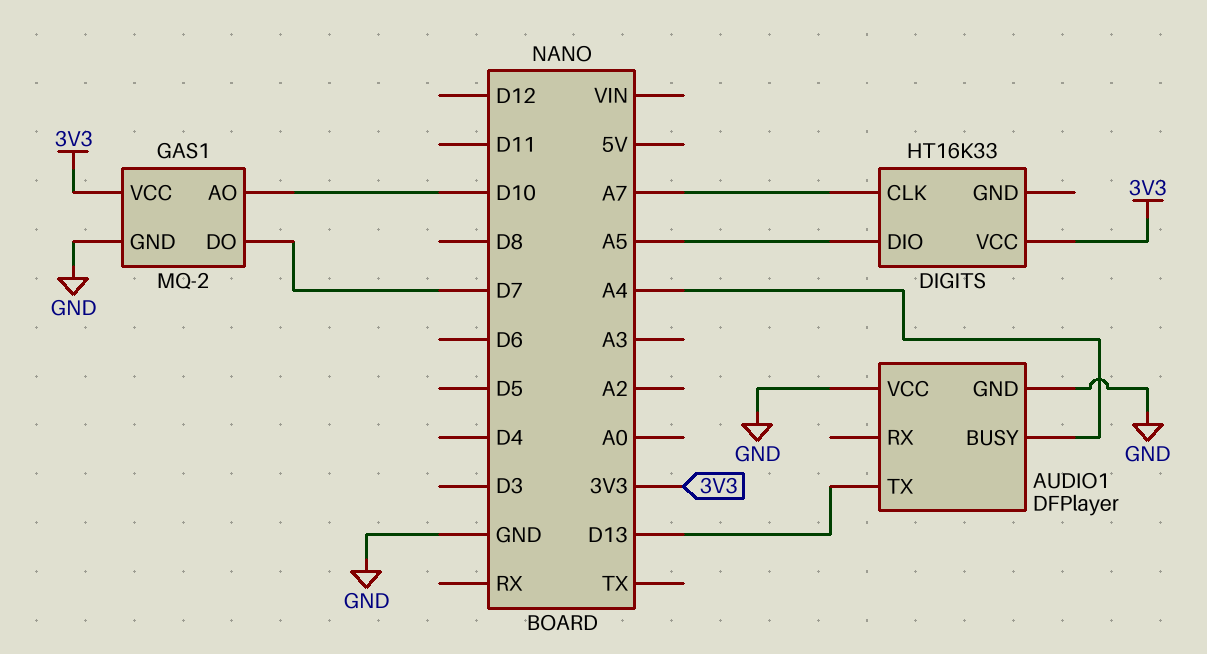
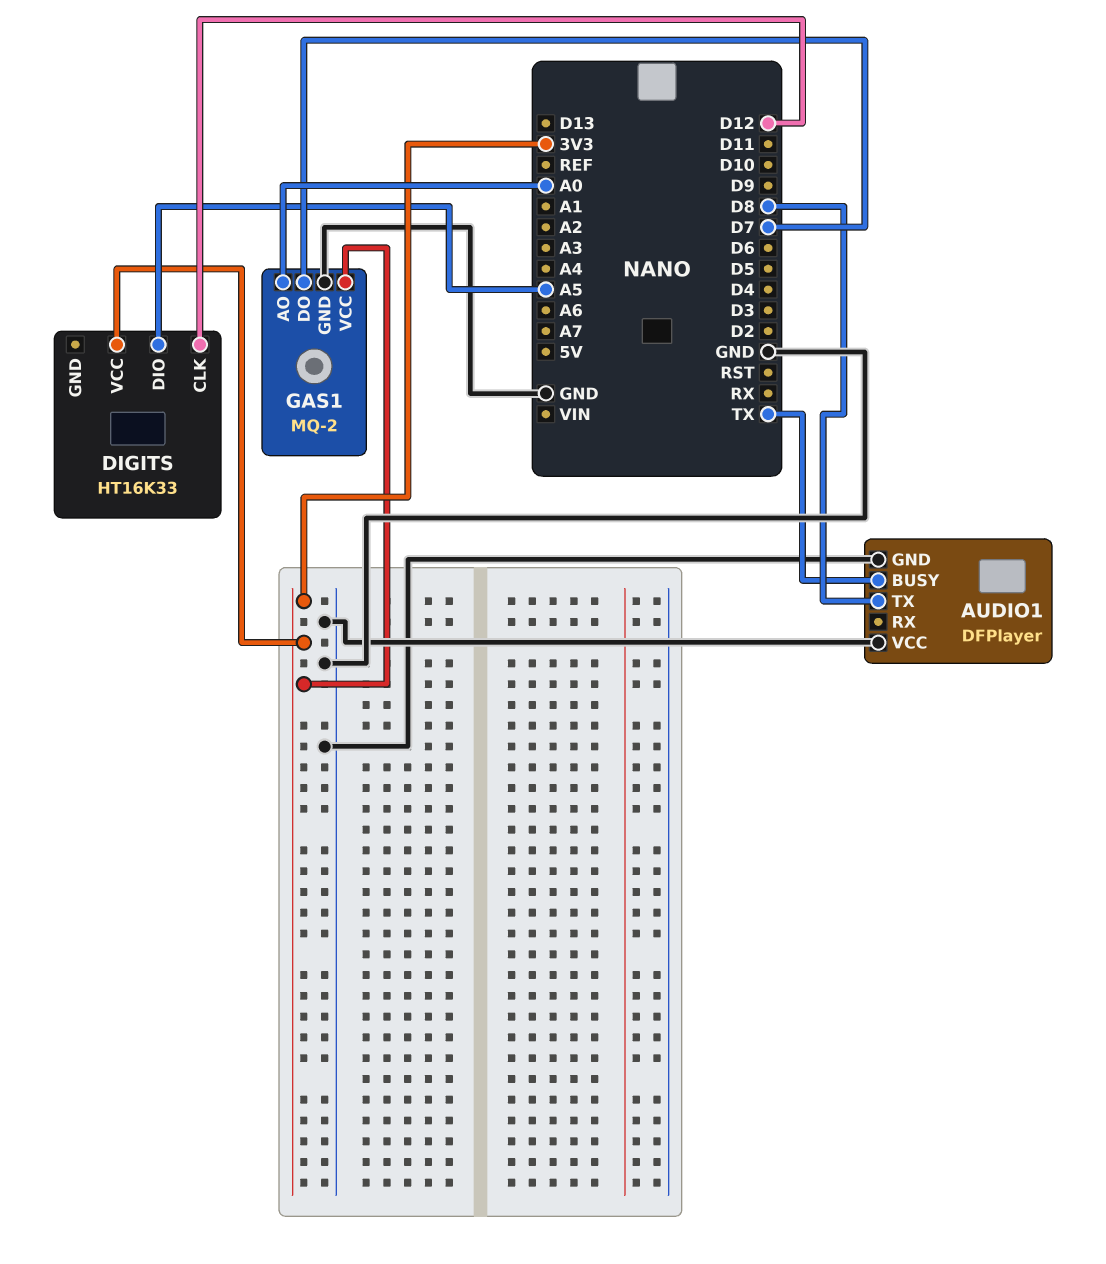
AUDIO1 pin BUSY: A4 -> TX
AUDIO1 pin TX: D13 -> D8
DIGITS pin CLK: A7 -> D12
GAS1 pin AO: D10 -> A0

